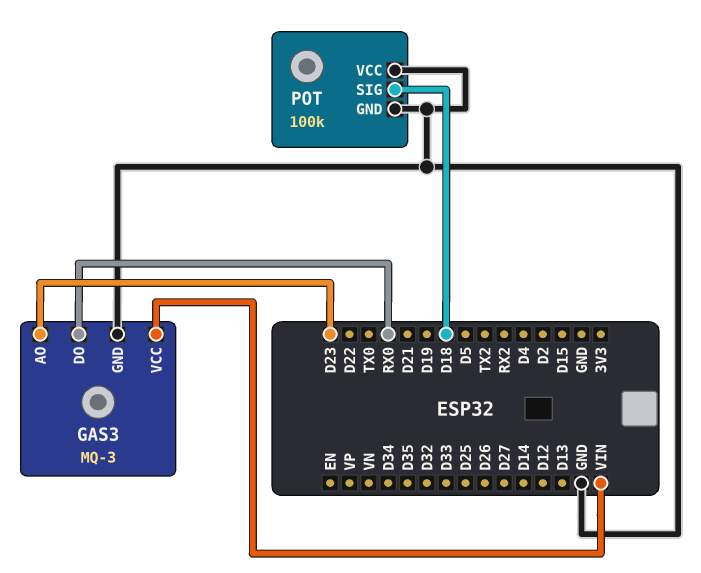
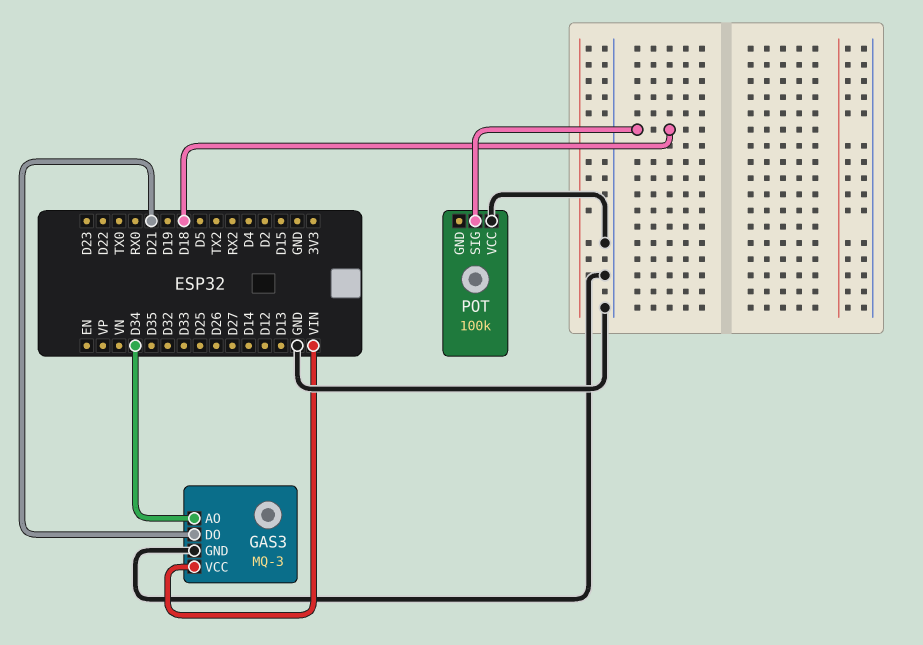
GAS3 pin AO: D23 -> D34
GAS3 pin DO: RX0 -> D21
POT pin GND: GND -> none

